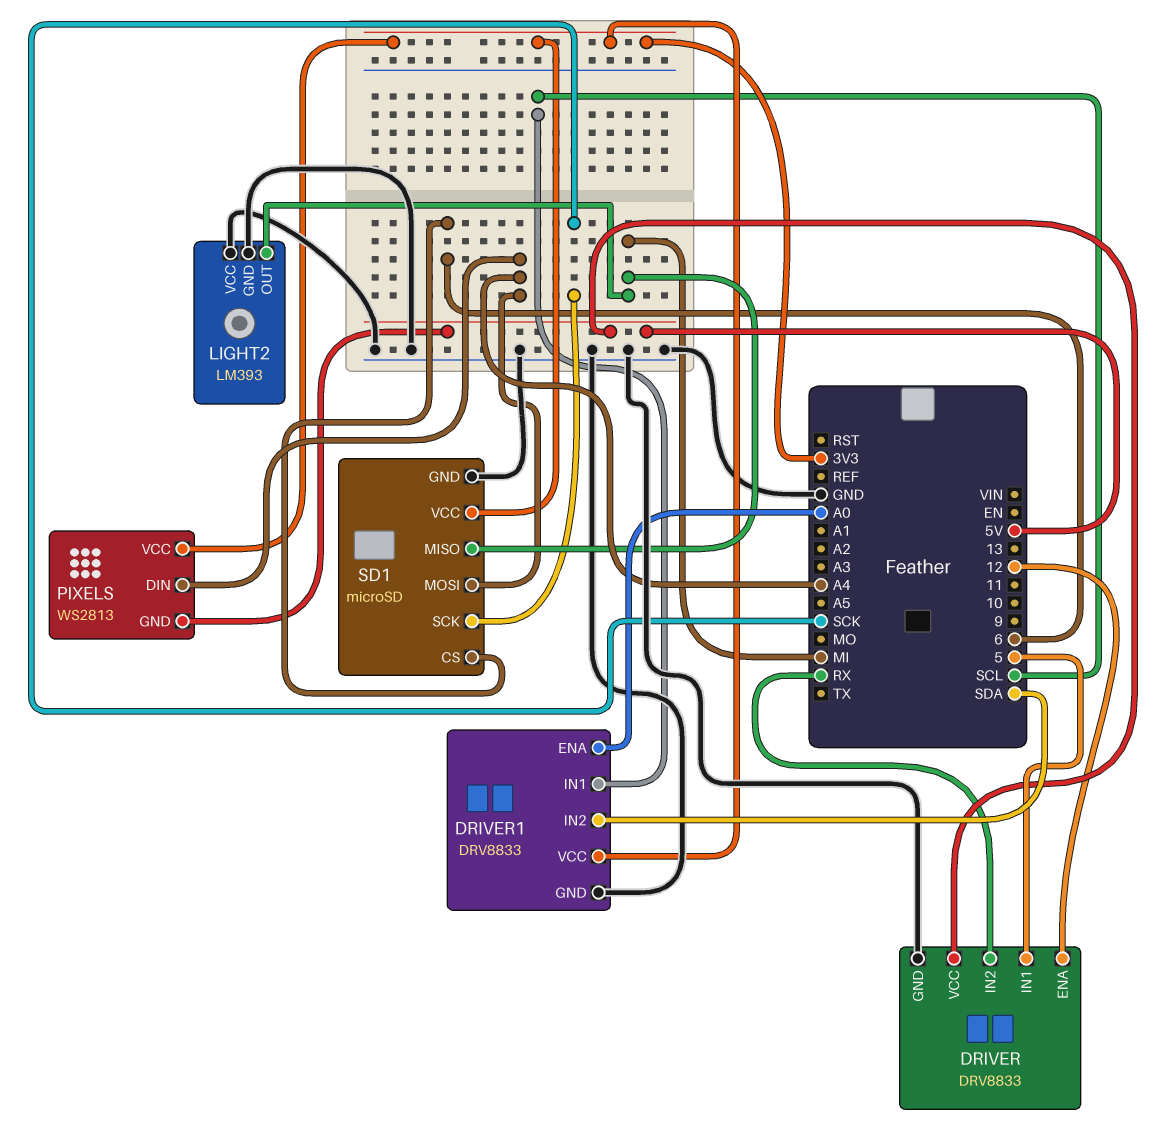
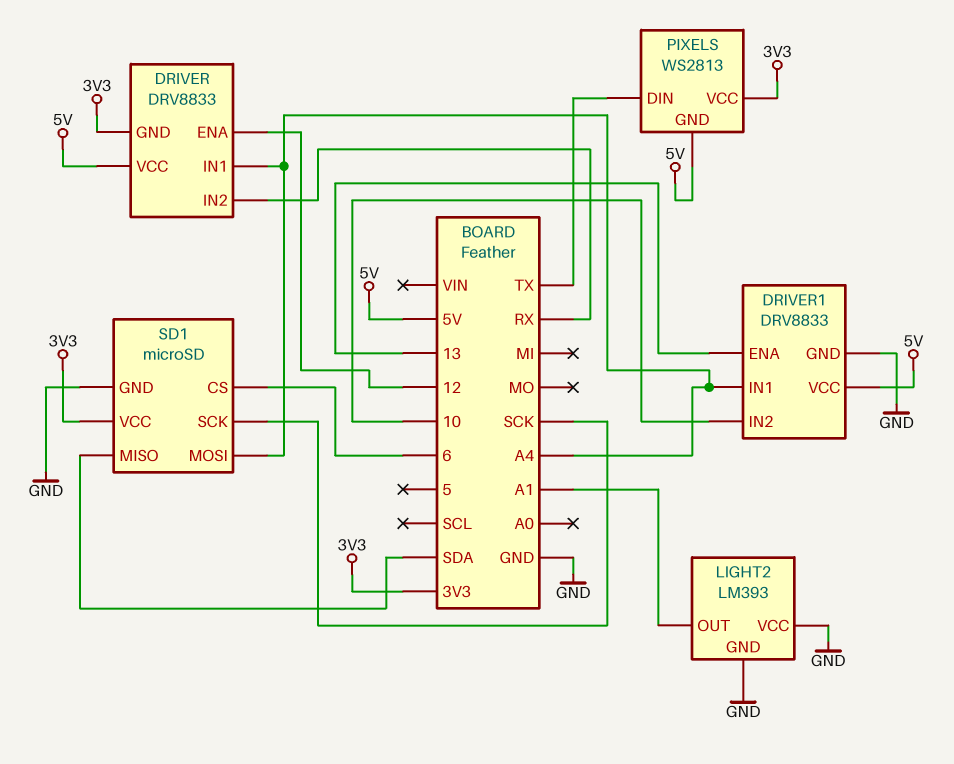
DRIVER pin GND: GND -> 3V3
DRIVER pin IN1: 5 -> A4
DRIVER1 pin ENA: A0 -> 13
DRIVER1 pin IN1: SCL -> A4
DRIVER1 pin IN2: SDA -> 10
DRIVER1 pin VCC: 3V3 -> 5V
LIGHT2 pin OUT: MI -> A1
PIXELS pin DIN: A4 -> TX
SD1 pin MISO: MI -> SDA

